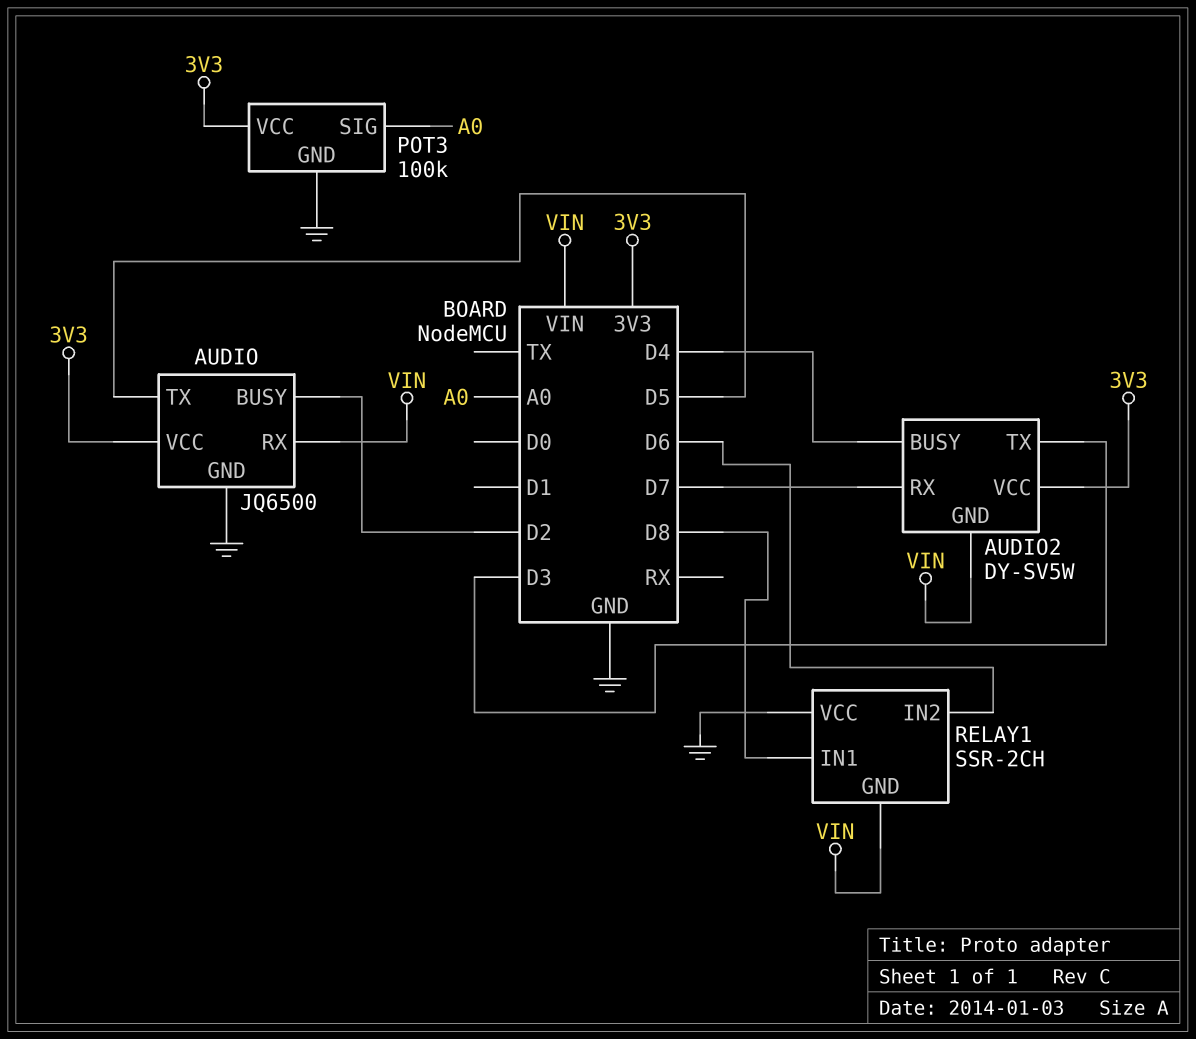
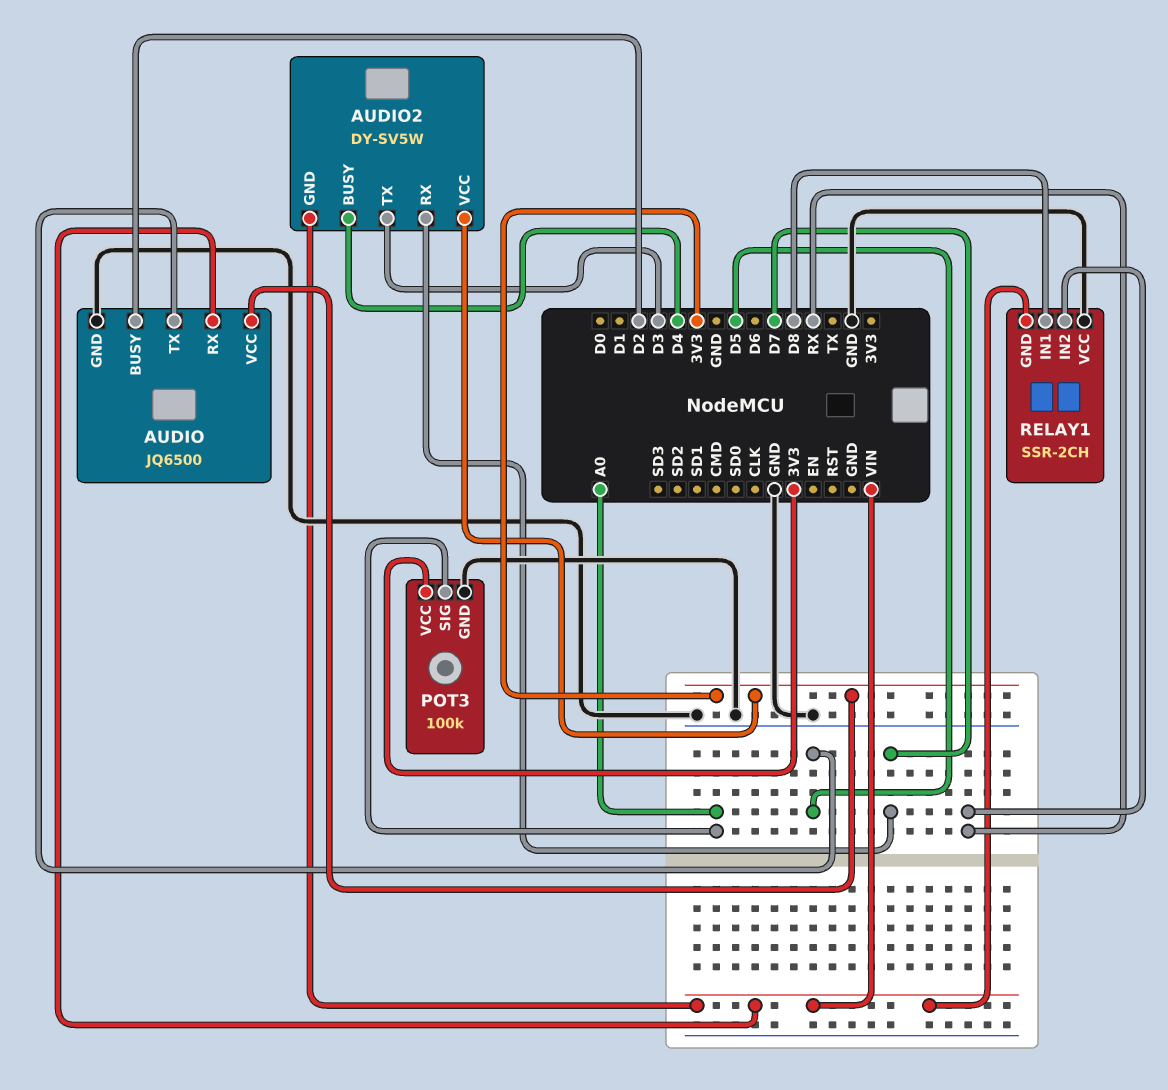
RELAY1 pin IN2: D6 -> RX

